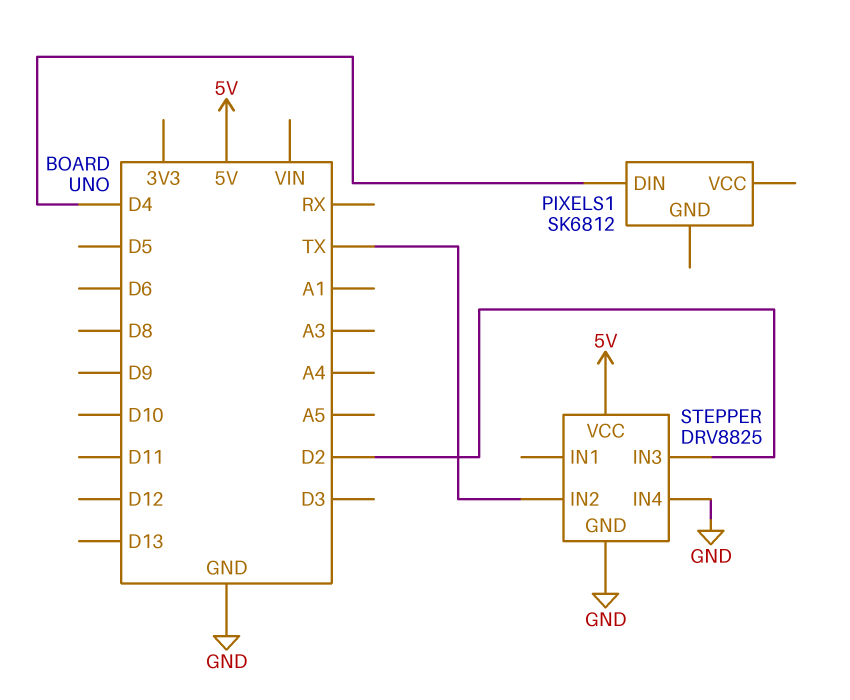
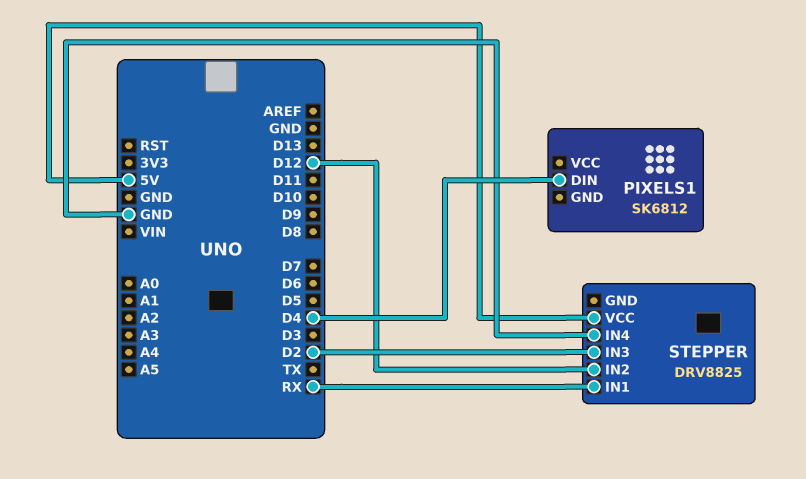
STEPPER pin GND: GND -> none
STEPPER pin IN1: none -> RX
STEPPER pin IN2: TX -> D12

